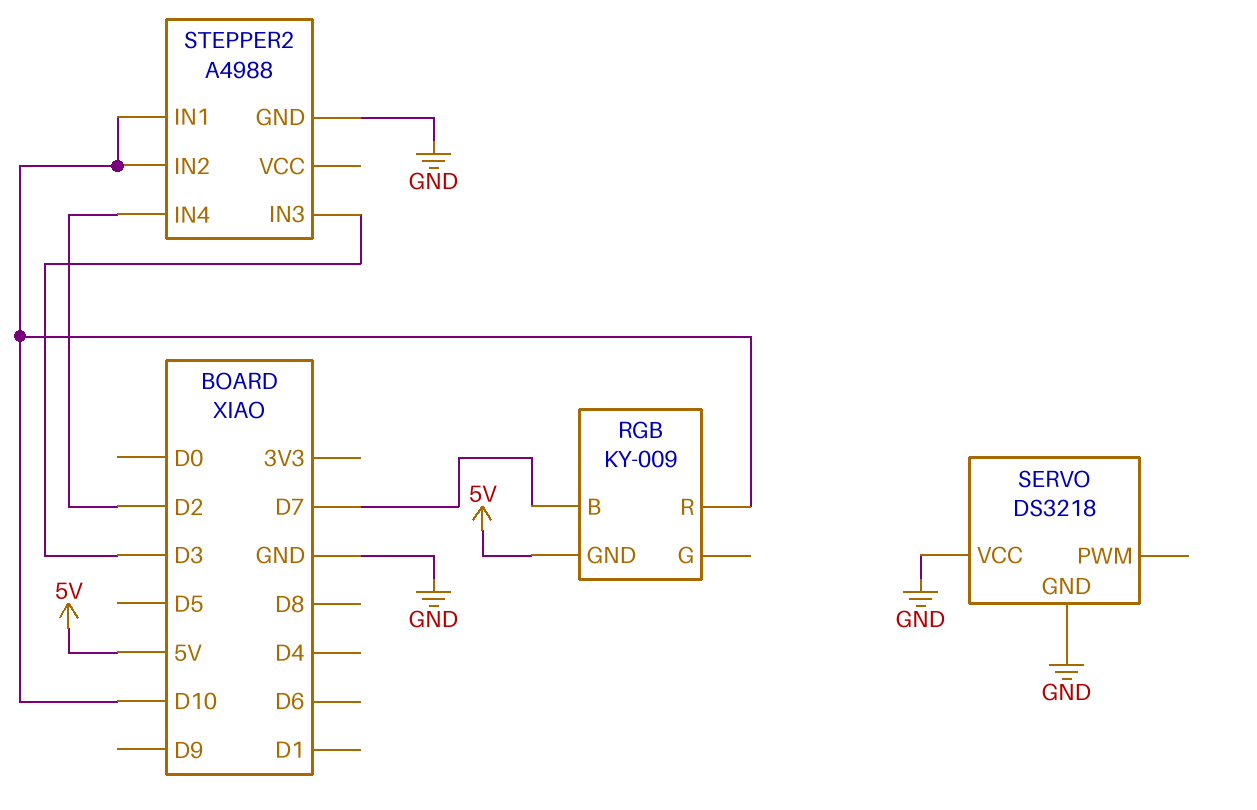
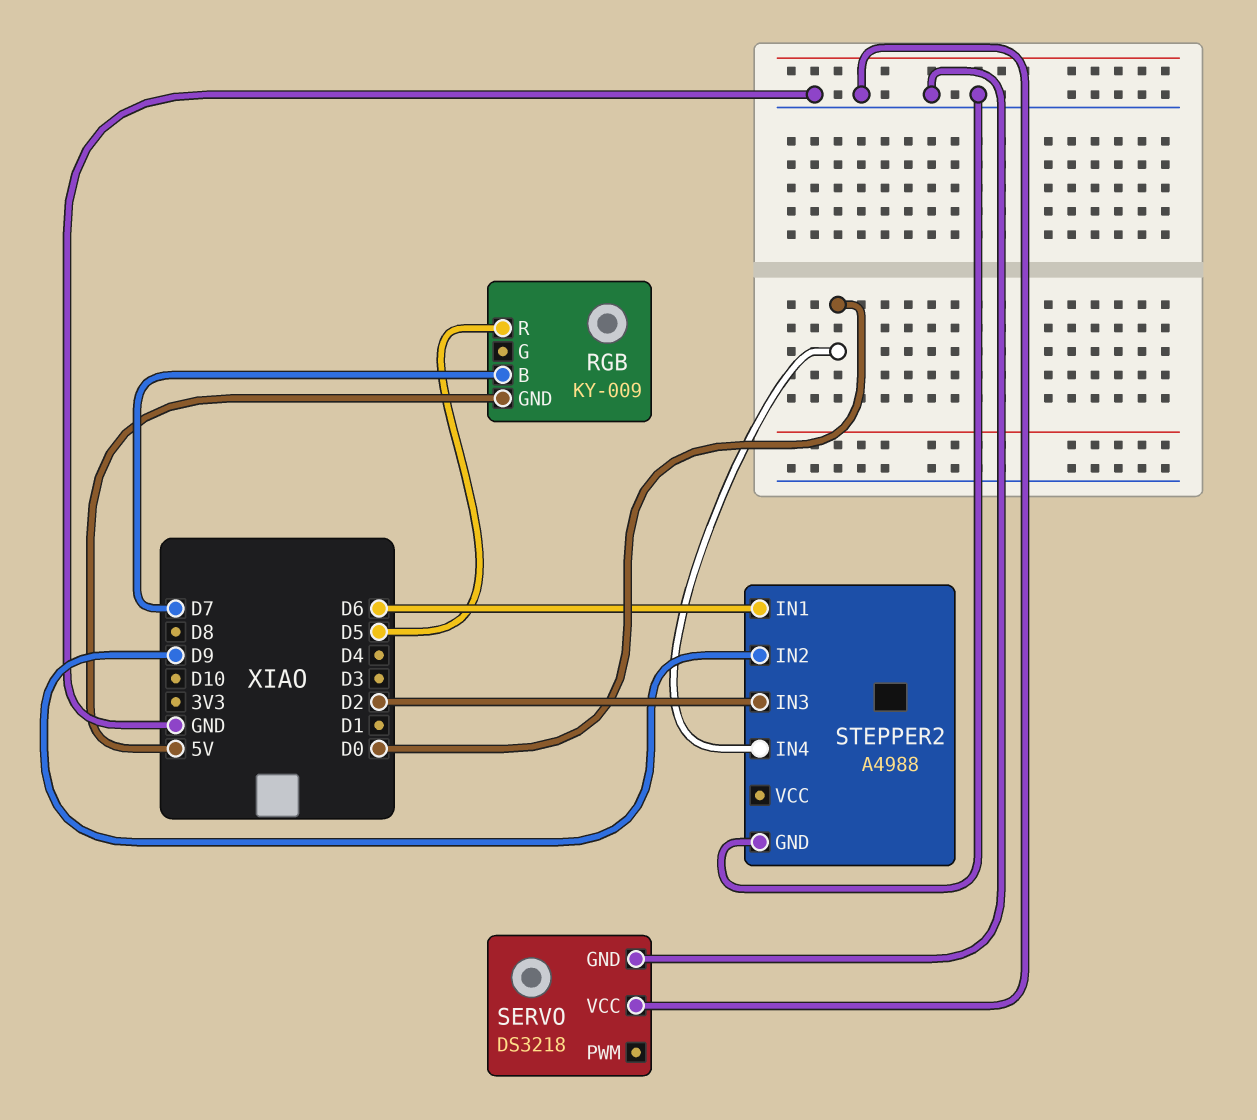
RGB pin R: D10 -> D5
STEPPER2 pin IN1: D10 -> D6
STEPPER2 pin IN2: D10 -> D9
STEPPER2 pin IN3: D3 -> D2
STEPPER2 pin IN4: D2 -> D0

